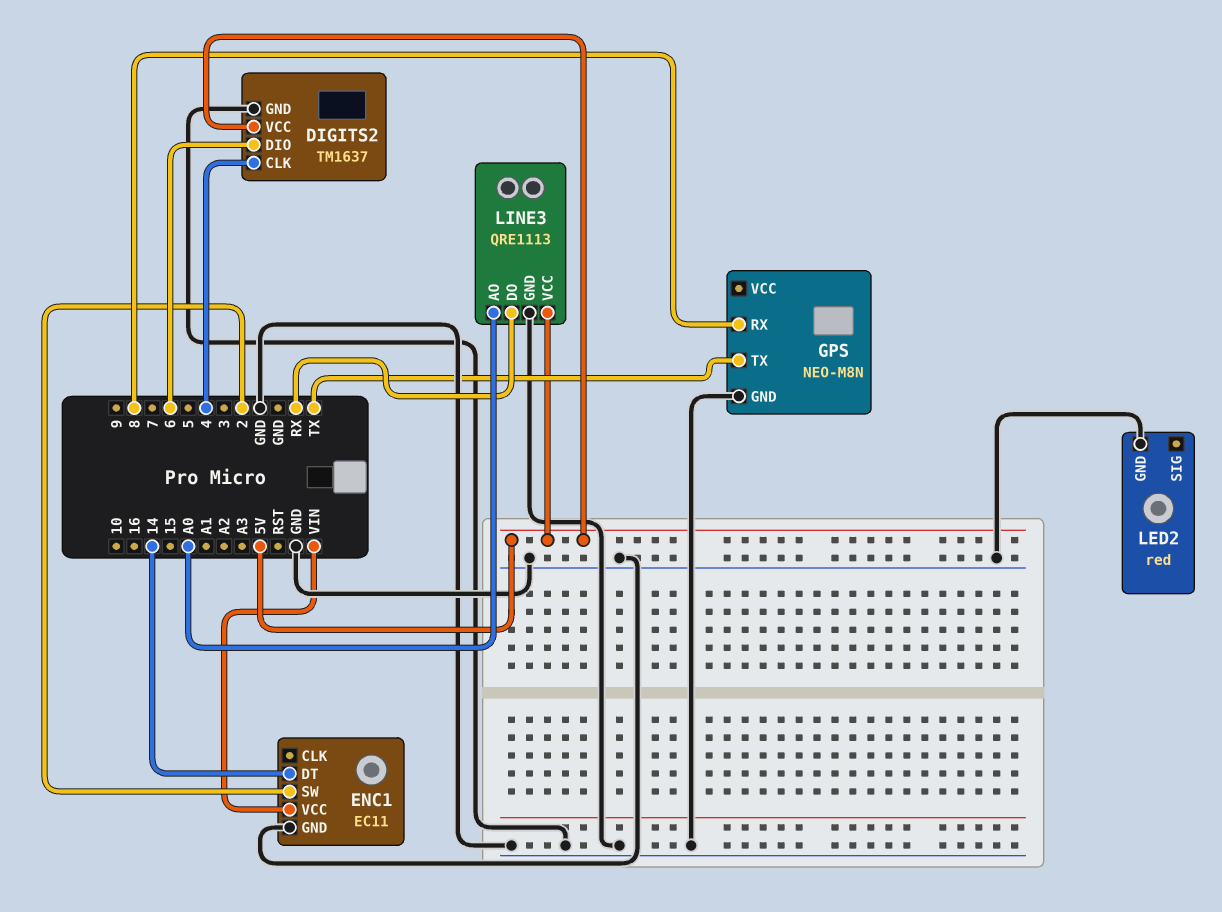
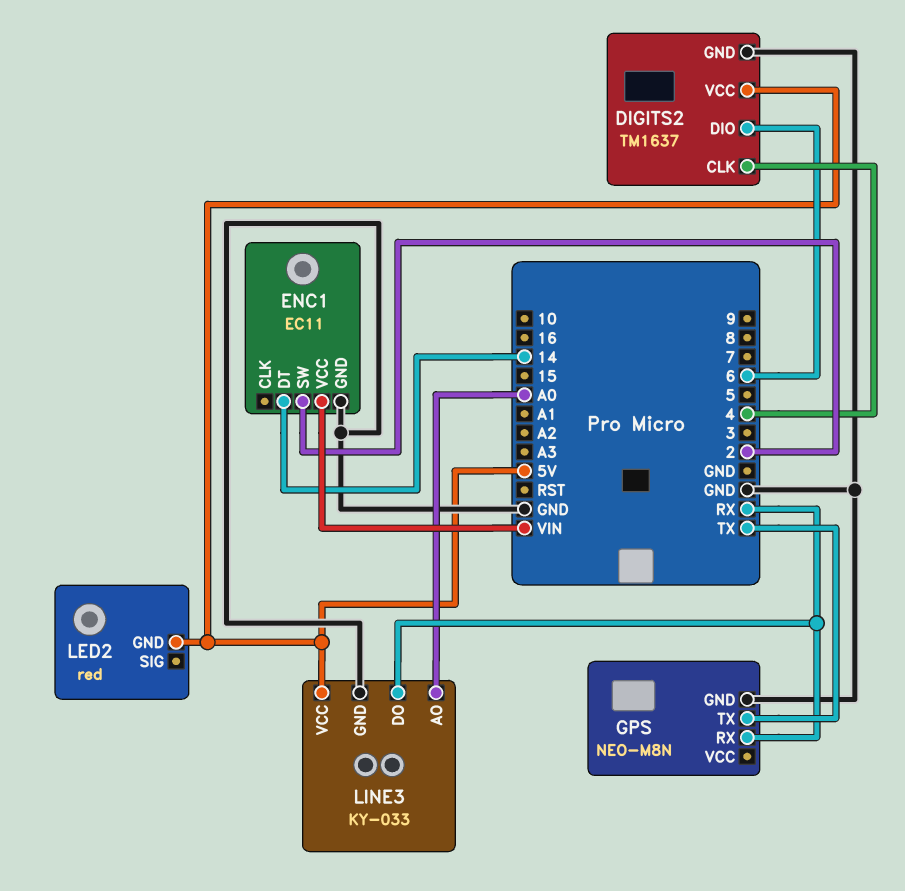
GPS pin RX: 8 -> RX
LED2 pin GND: GND -> 5V
LINE3: QRE1113 -> KY-033

